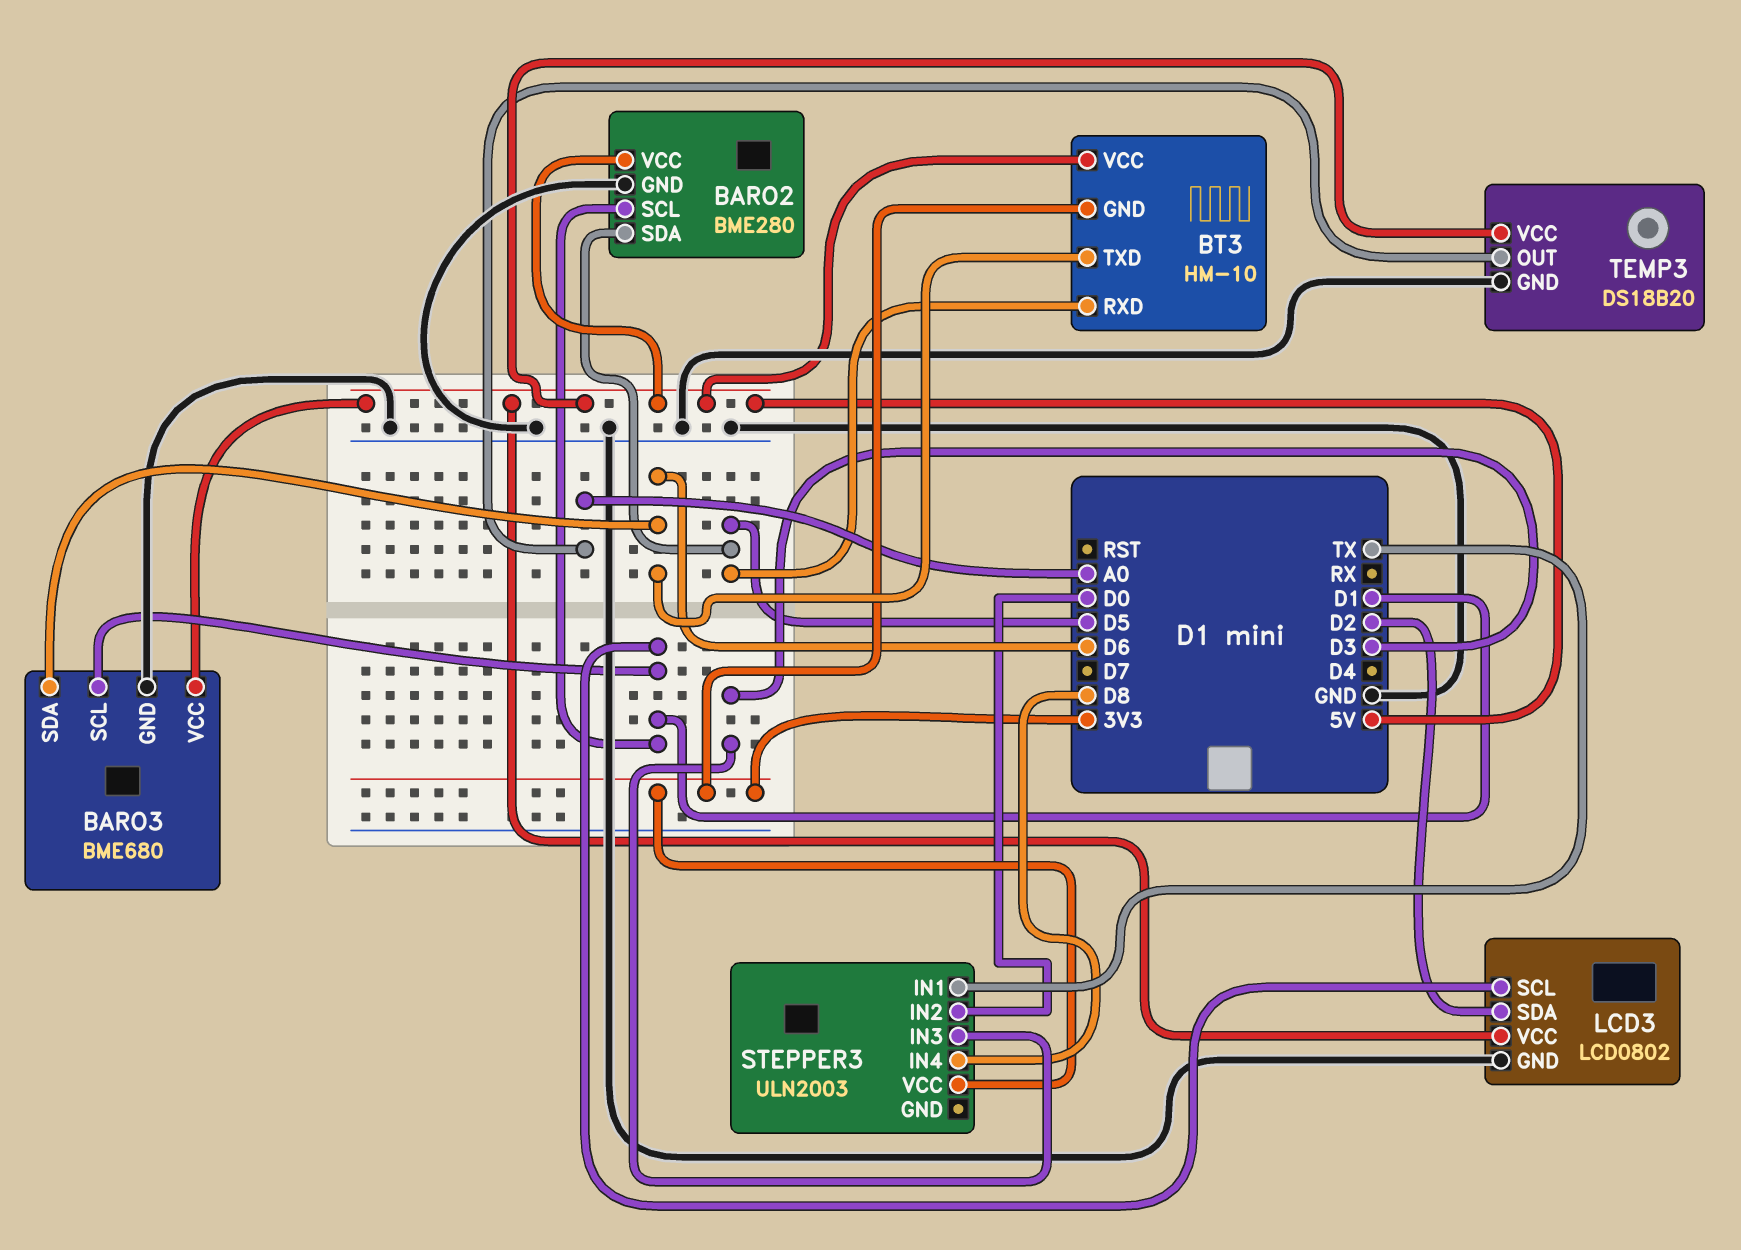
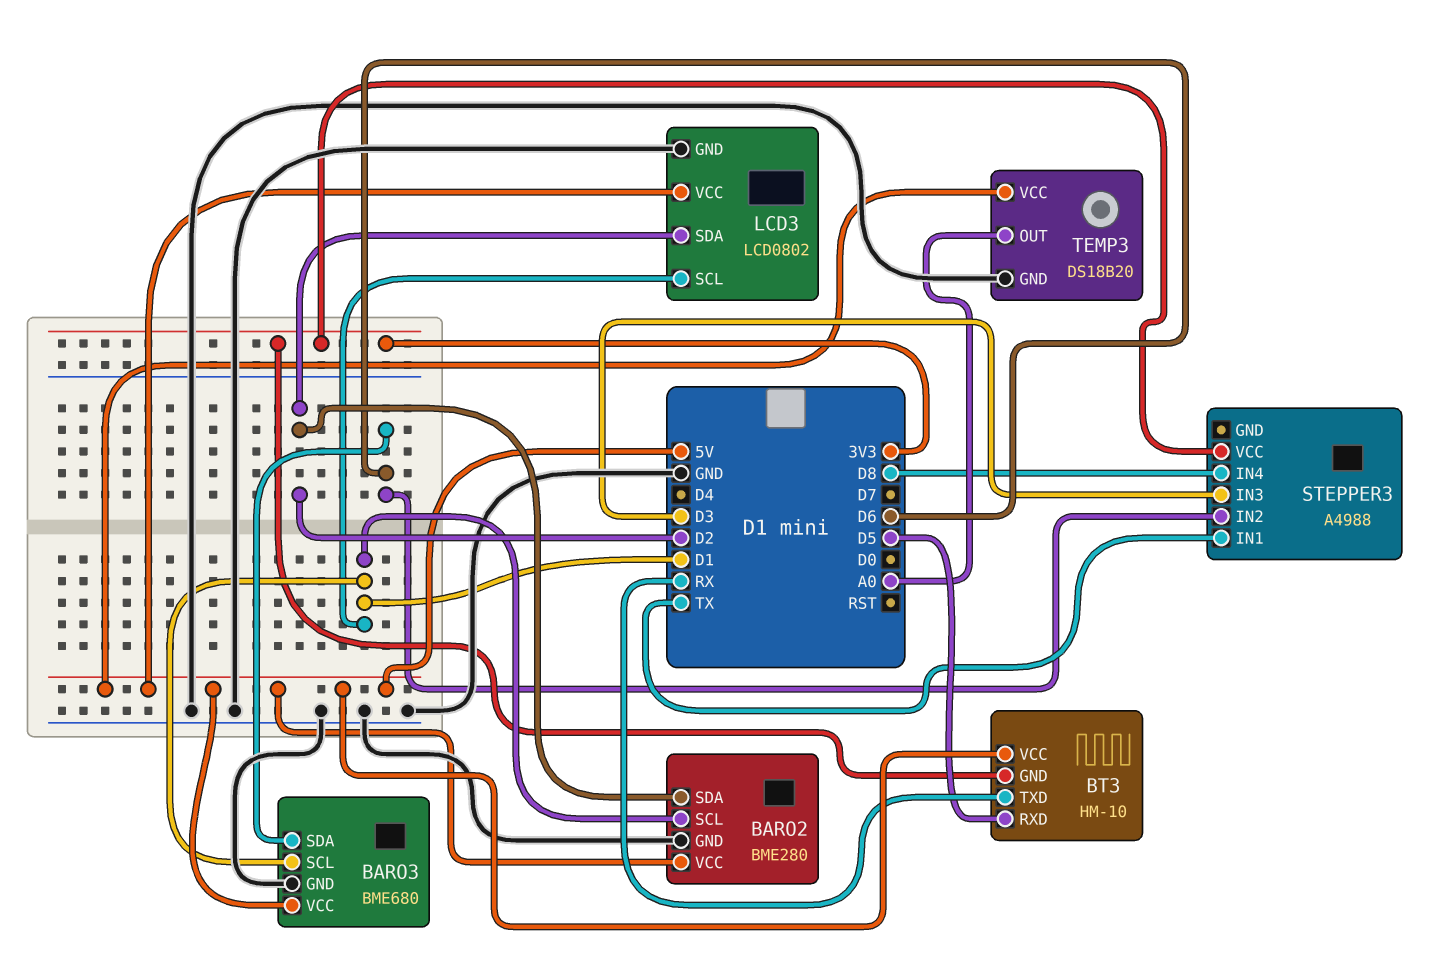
BARO2 pin SDA: D5 -> D2
BT3 pin TXD: D6 -> RX
STEPPER3: ULN2003 -> A4988
STEPPER3 pin IN2: D0 -> D6

